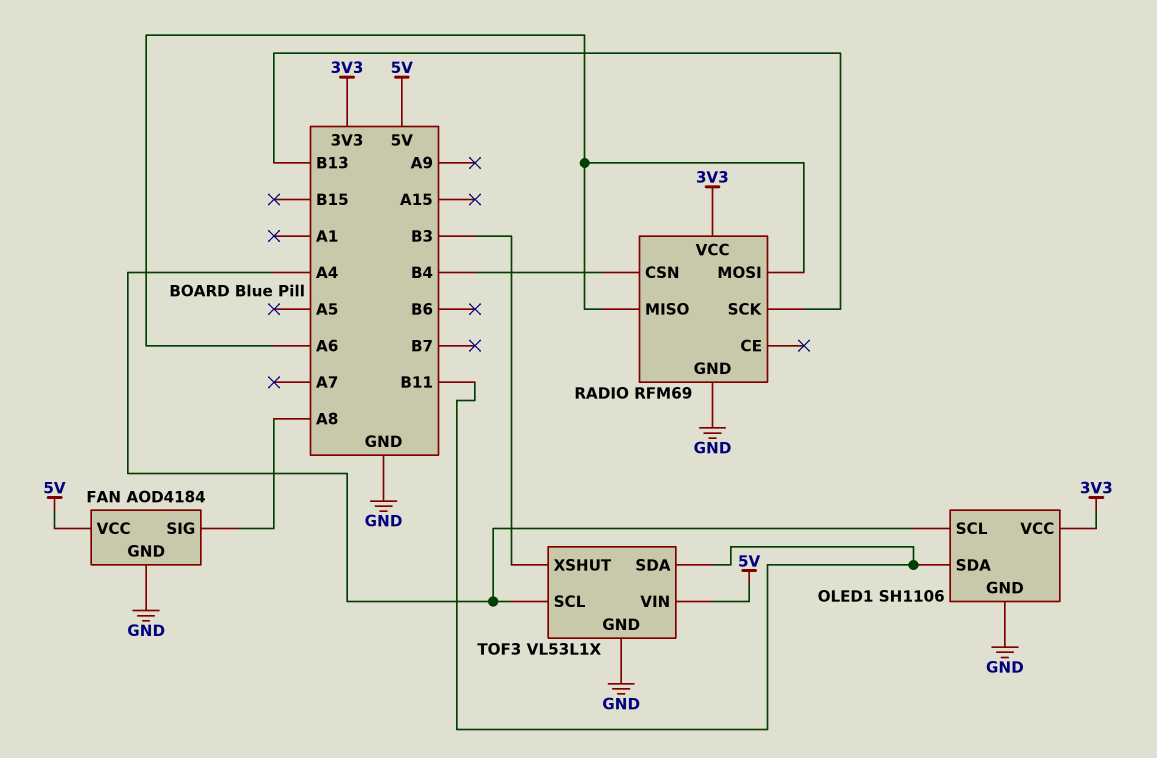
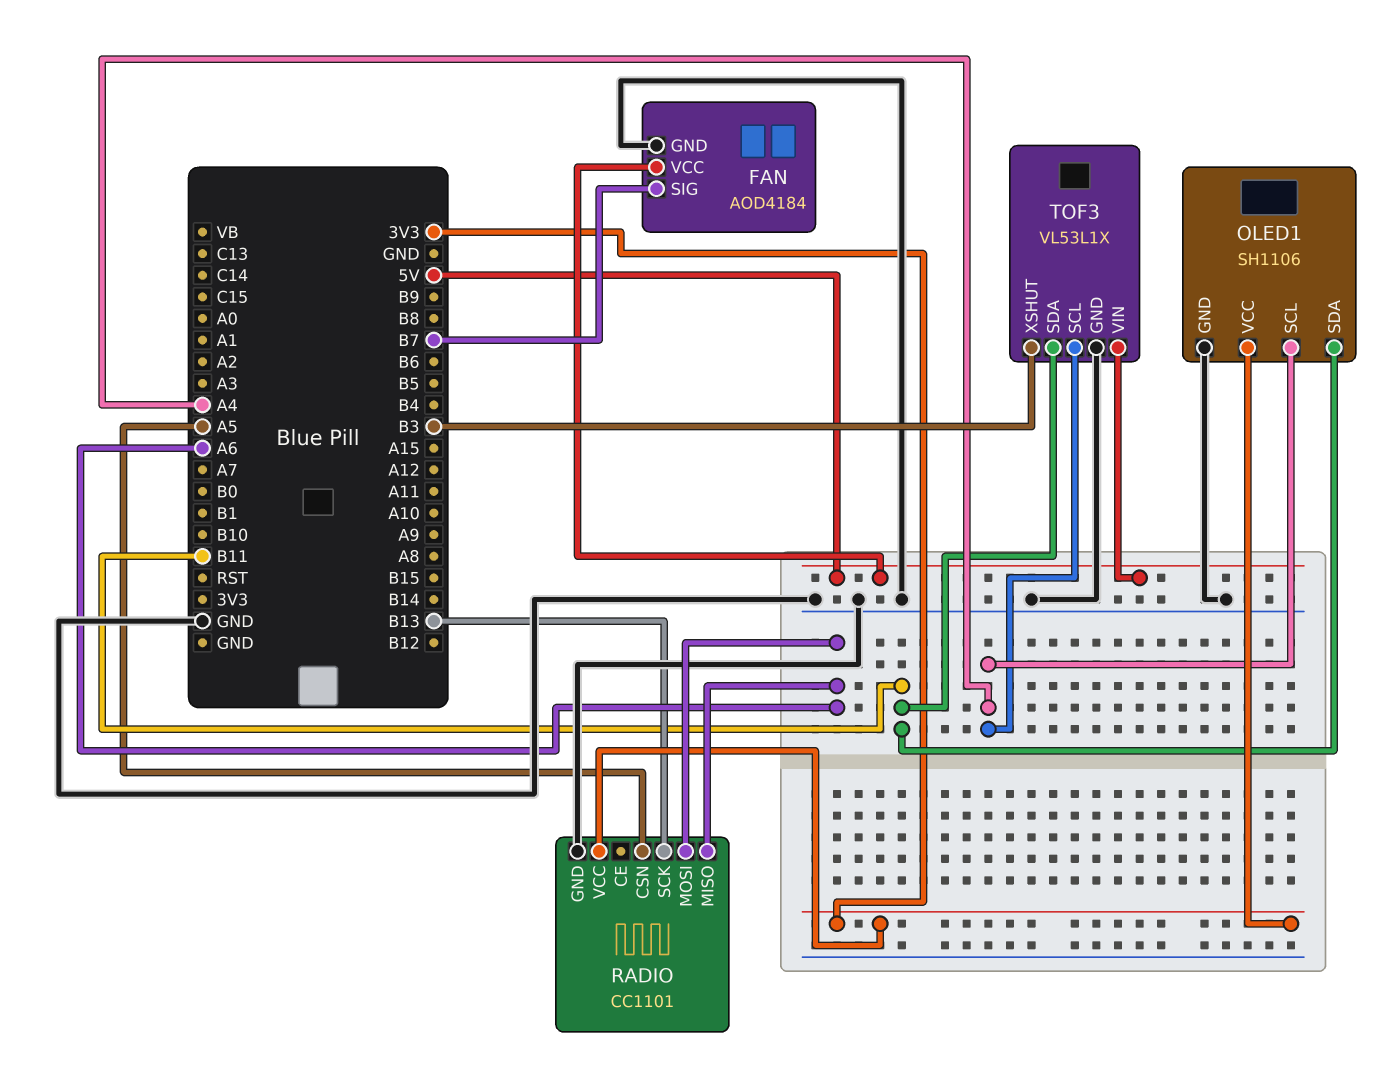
FAN pin SIG: A8 -> B7
RADIO: RFM69 -> CC1101
RADIO pin CSN: B4 -> A5

